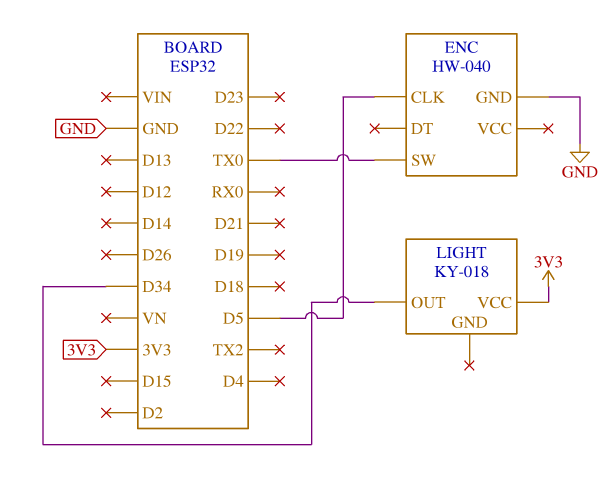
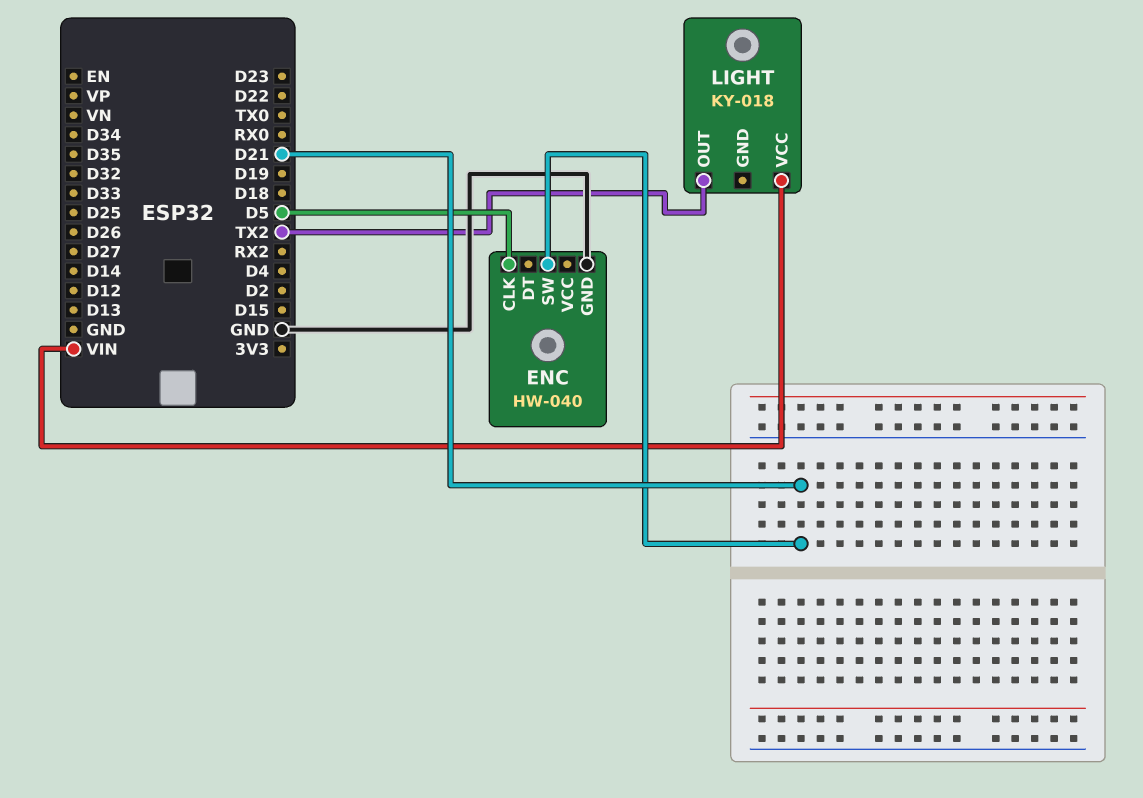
ENC pin SW: TX0 -> D21
LIGHT pin OUT: D34 -> TX2
LIGHT pin VCC: 3V3 -> VIN

